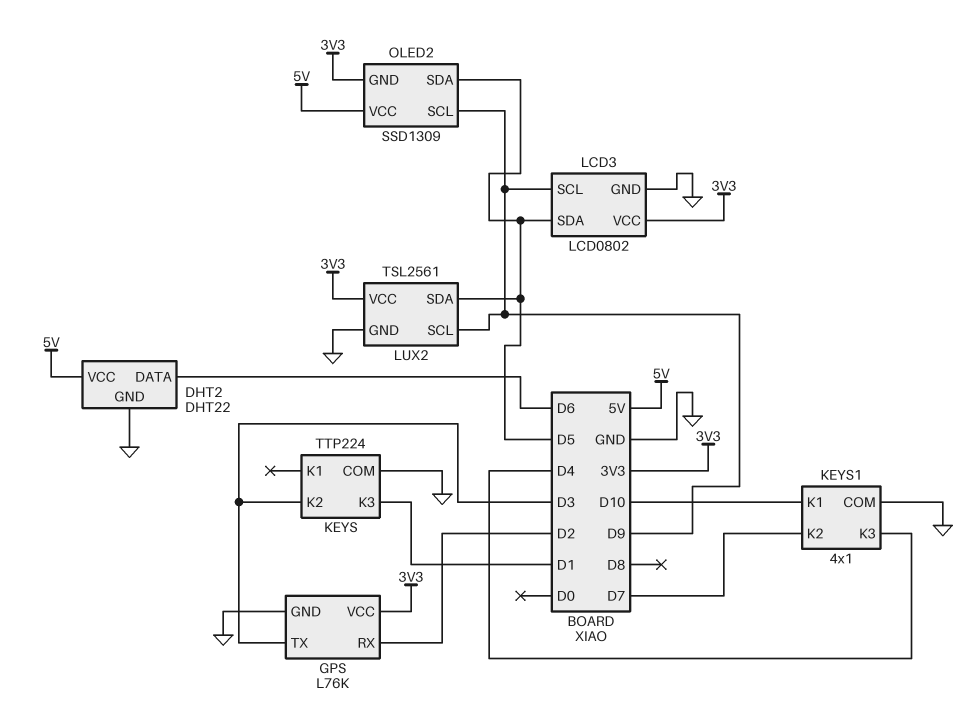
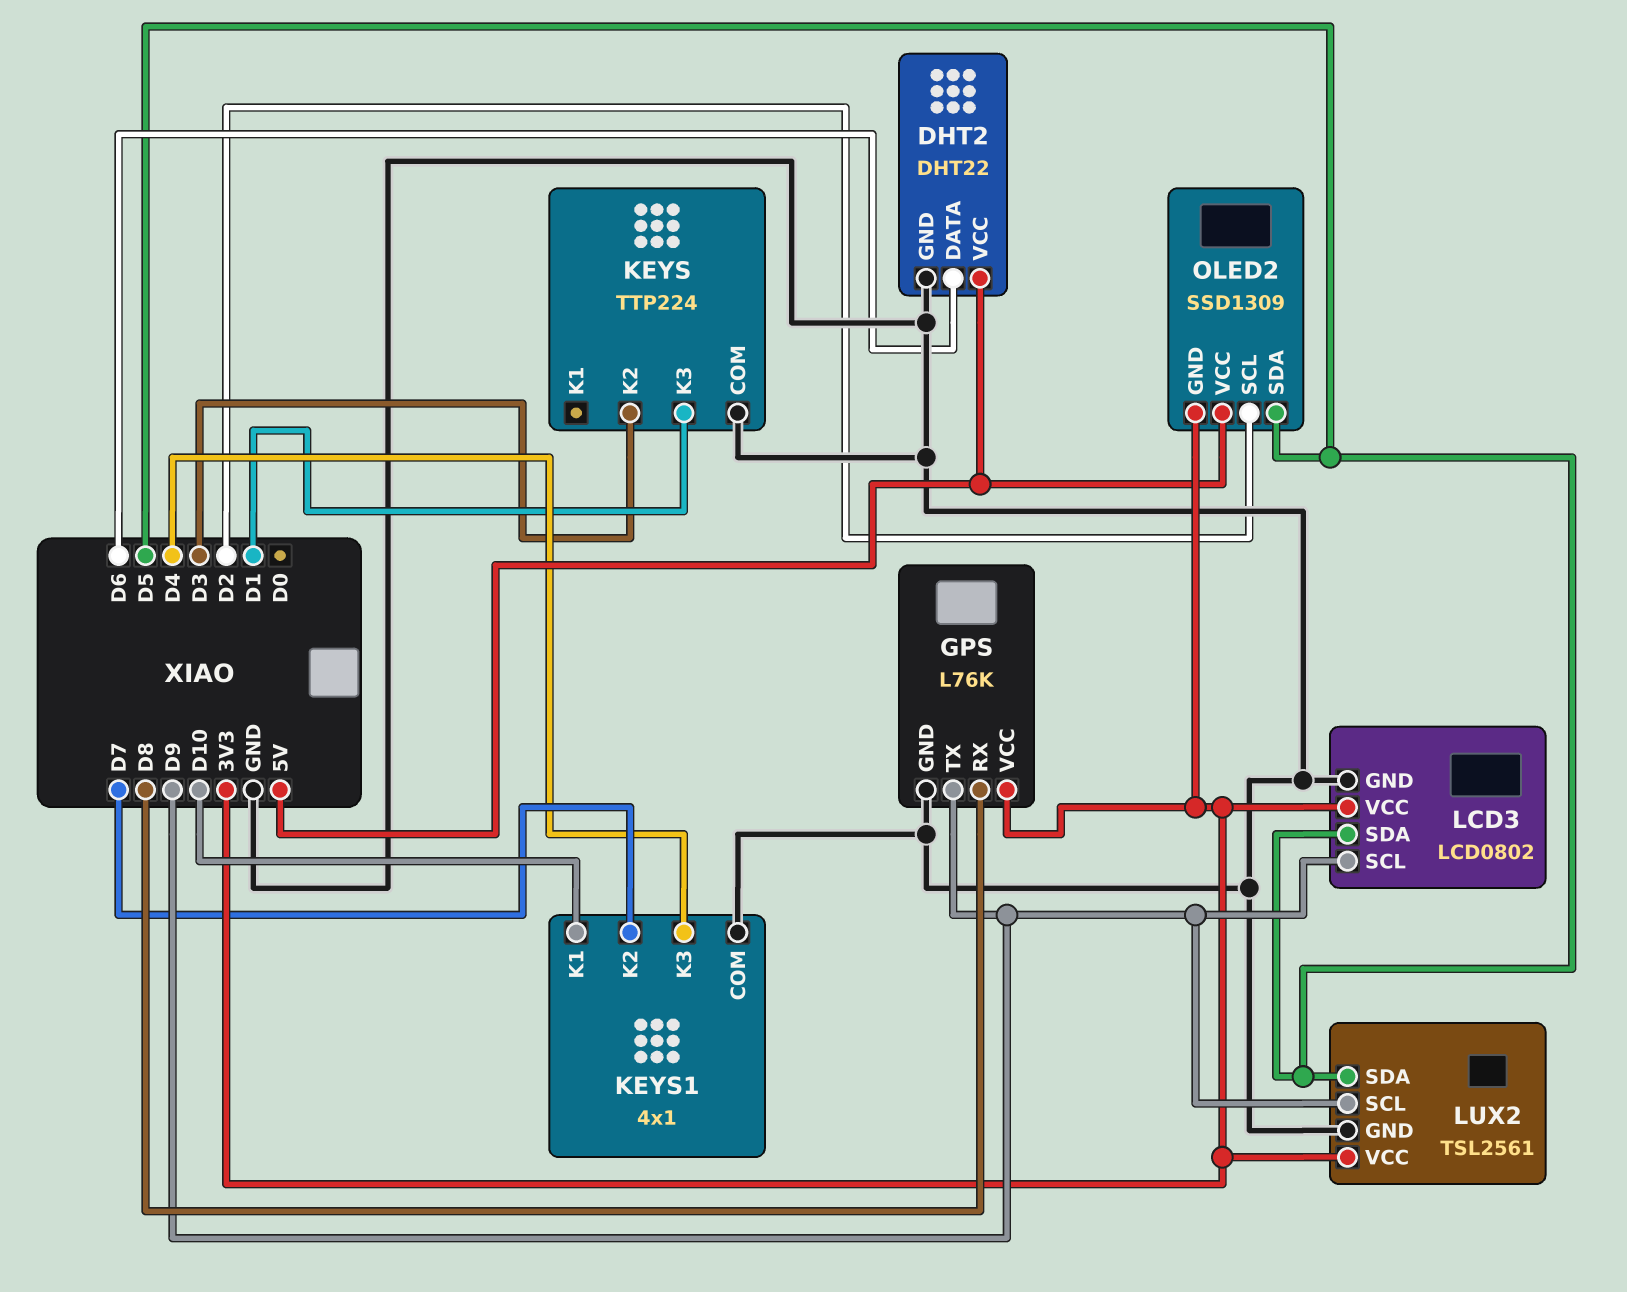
GPS pin RX: D2 -> D8
GPS pin TX: D3 -> D9
OLED2 pin SCL: D9 -> D2

